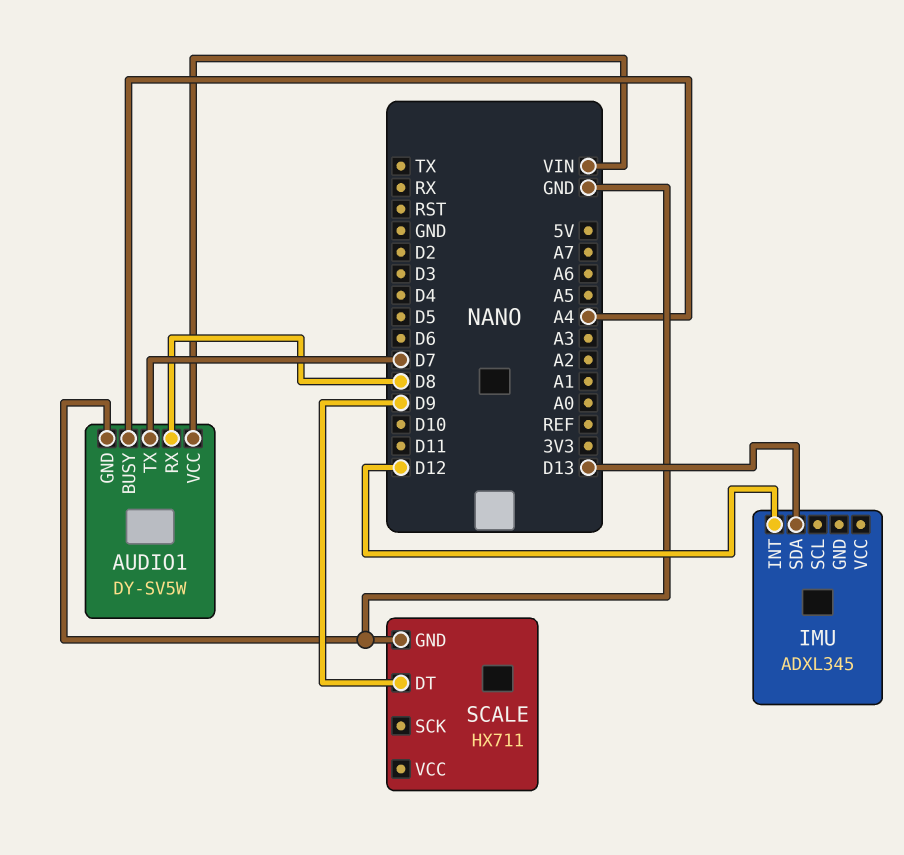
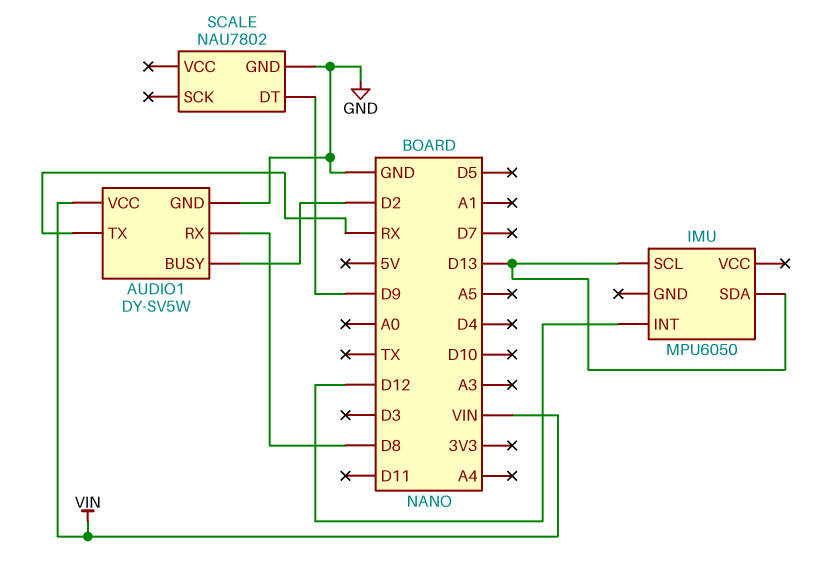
AUDIO1 pin BUSY: A4 -> D2
AUDIO1 pin TX: D7 -> RX
IMU: ADXL345 -> MPU6050
IMU pin SCL: none -> D13
SCALE: HX711 -> NAU7802

